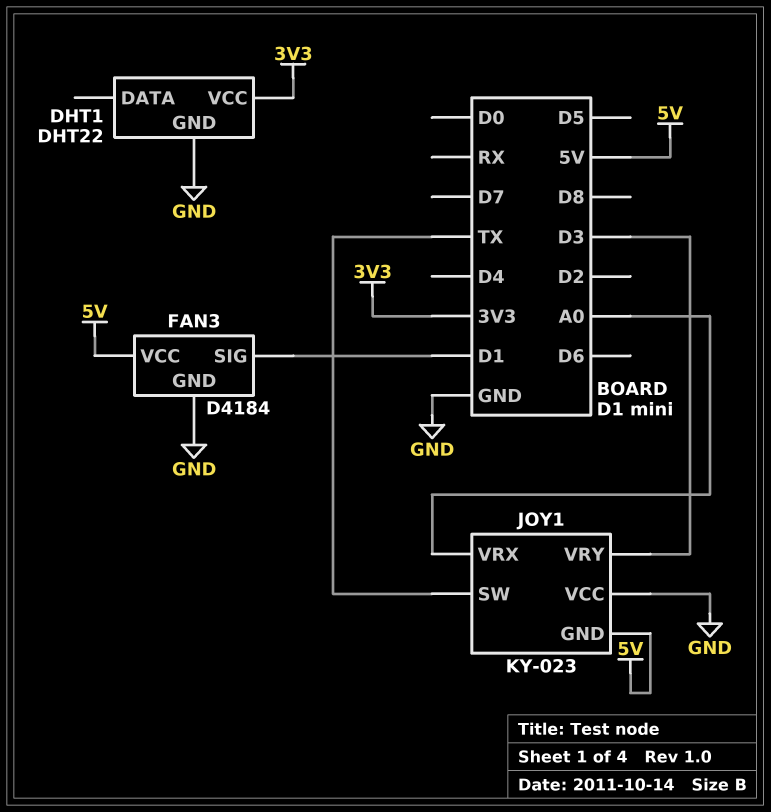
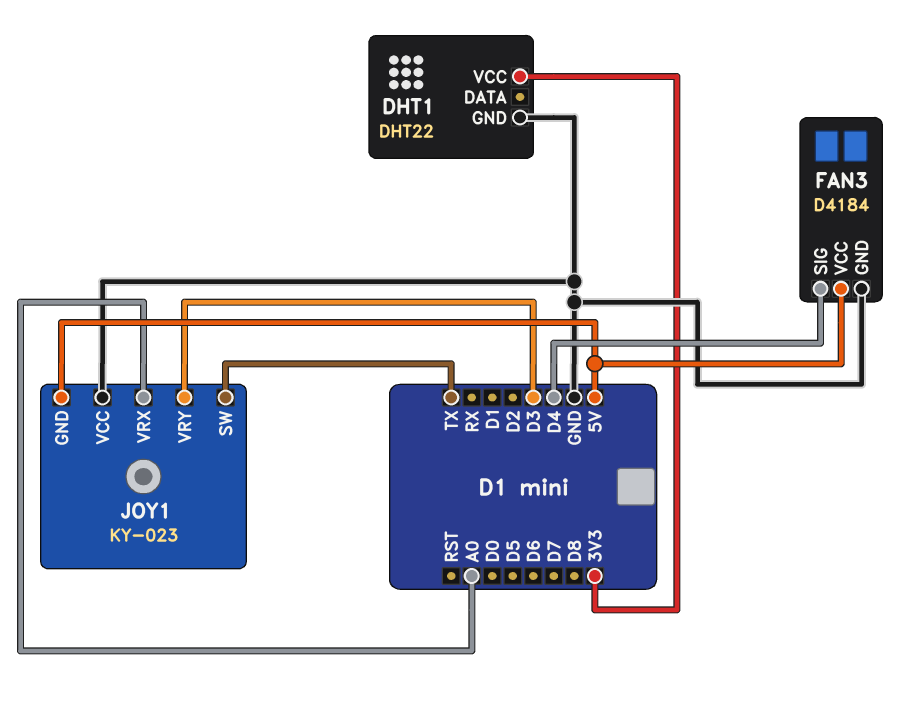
FAN3 pin SIG: D1 -> D4

